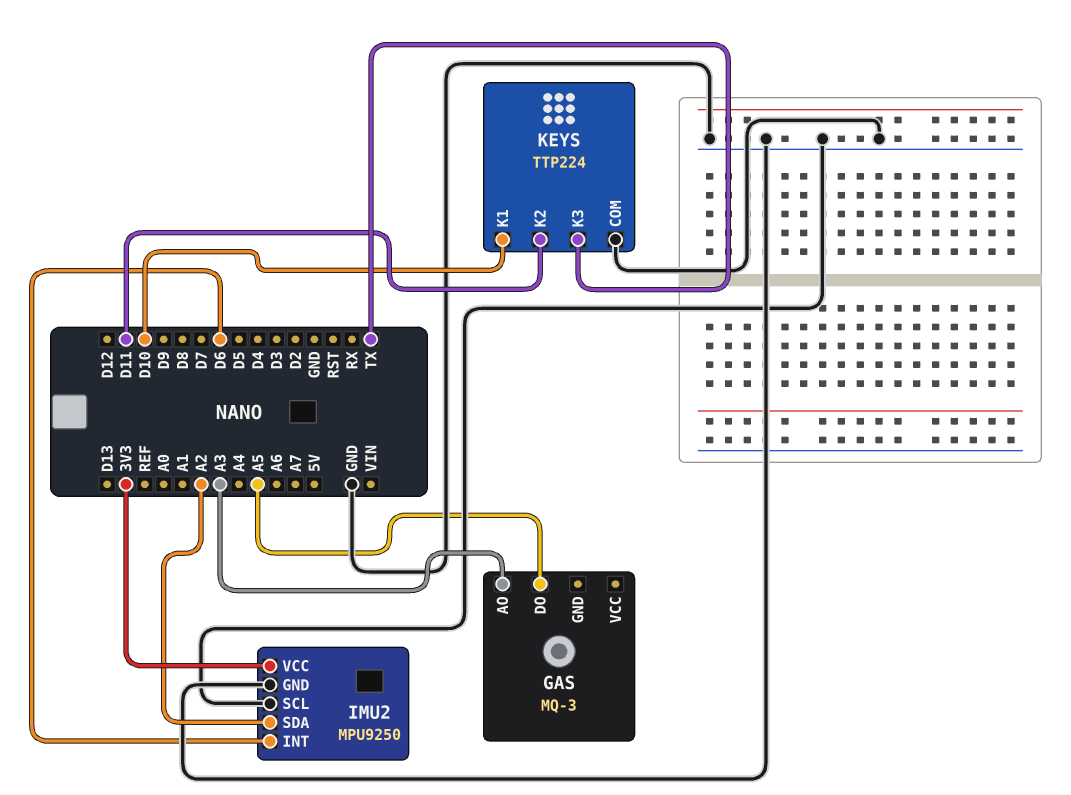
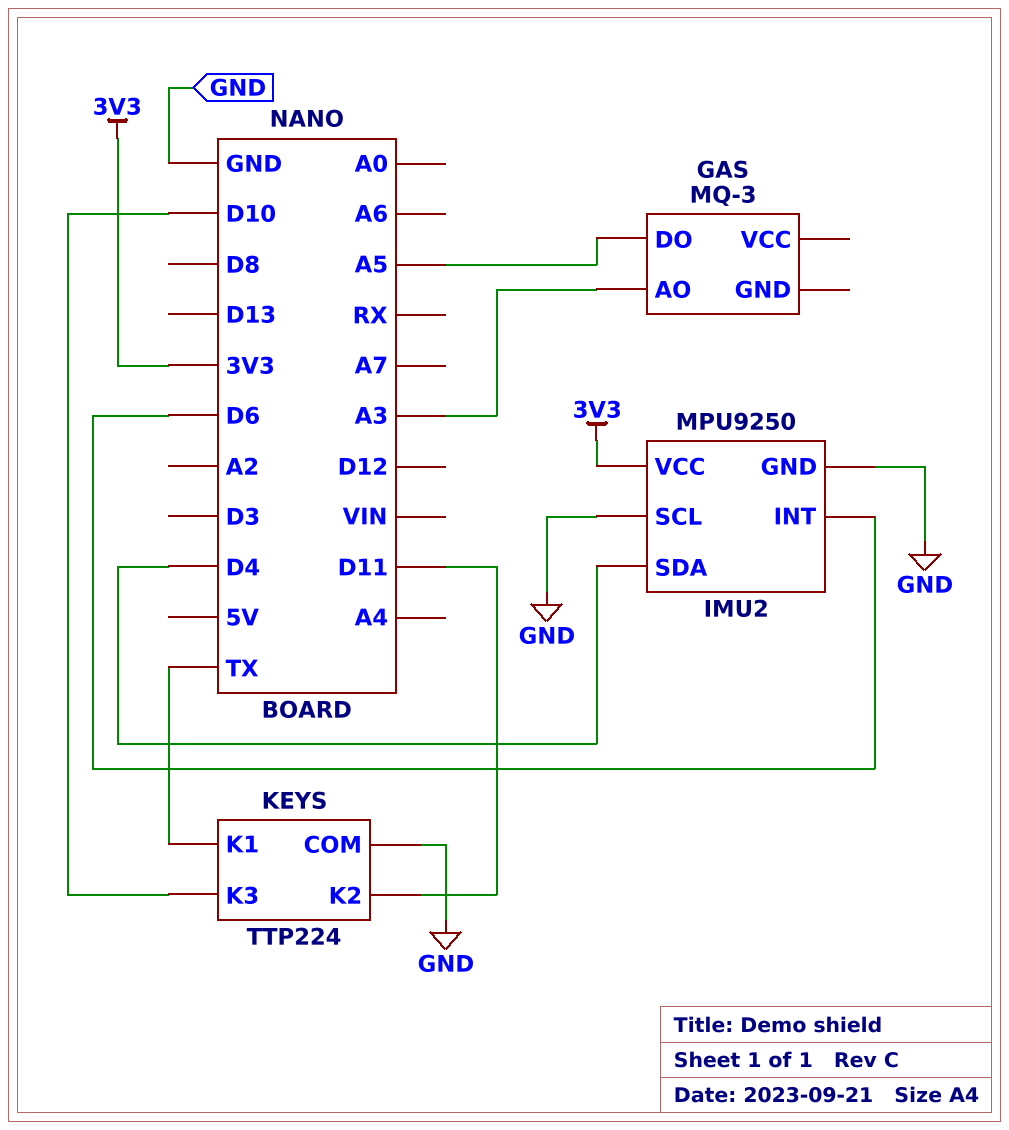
IMU2 pin SDA: A2 -> D4
KEYS pin K1: D10 -> TX
KEYS pin K3: TX -> D10

